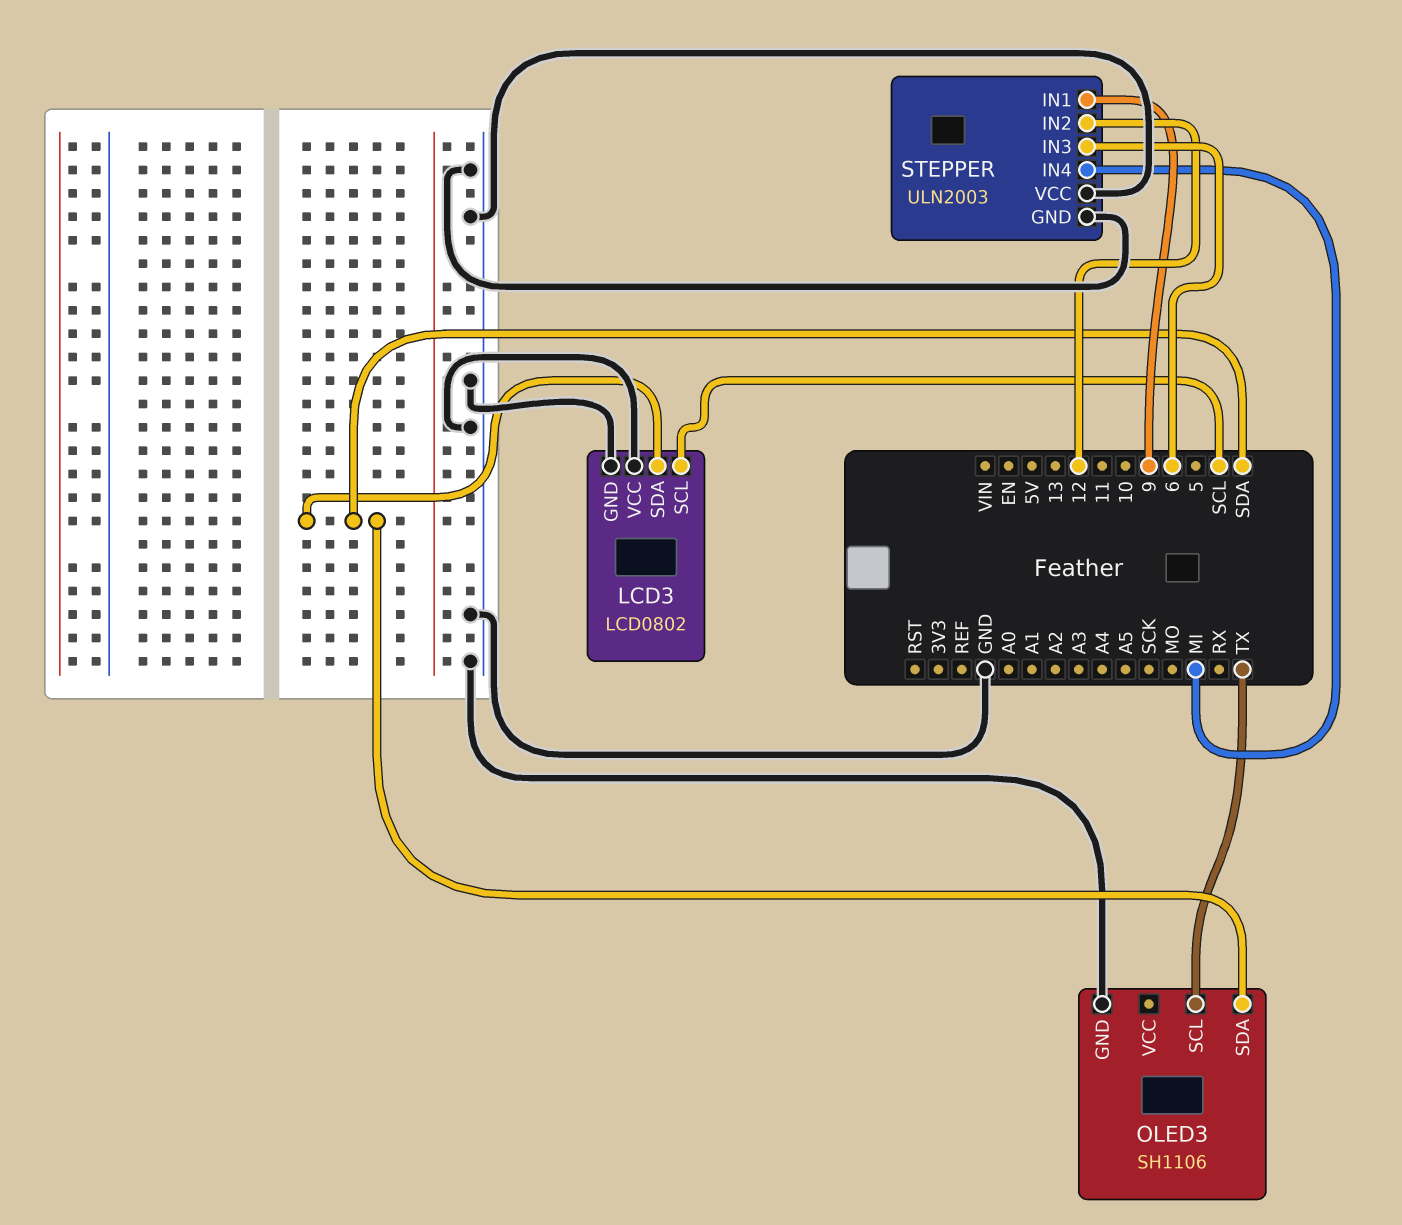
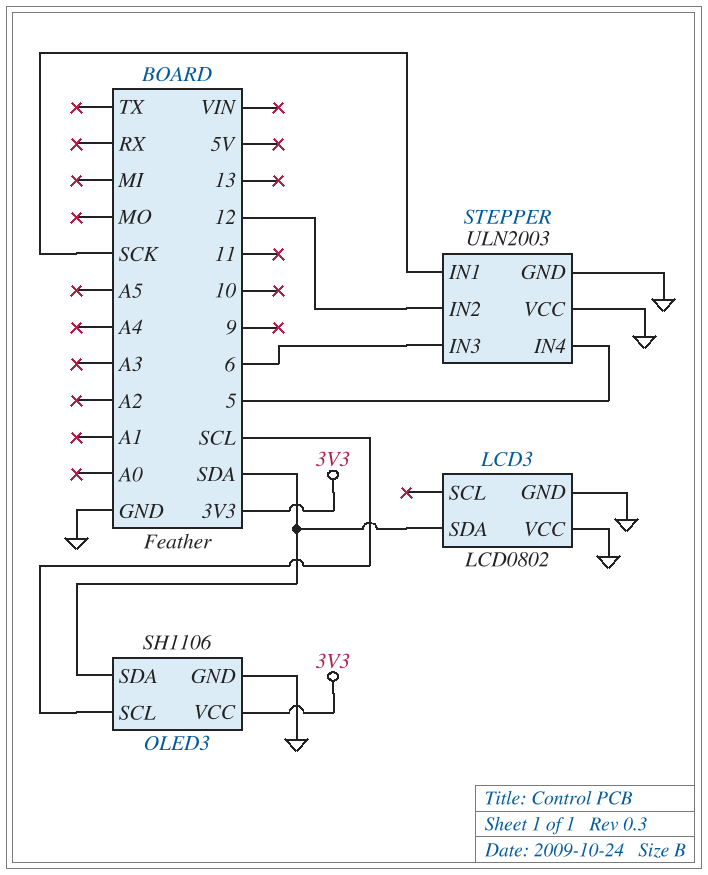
LCD3 pin SCL: SCL -> none
OLED3 pin SCL: TX -> SCL
OLED3 pin VCC: none -> 3V3
STEPPER pin IN1: 9 -> SCK
STEPPER pin IN4: MI -> 5

